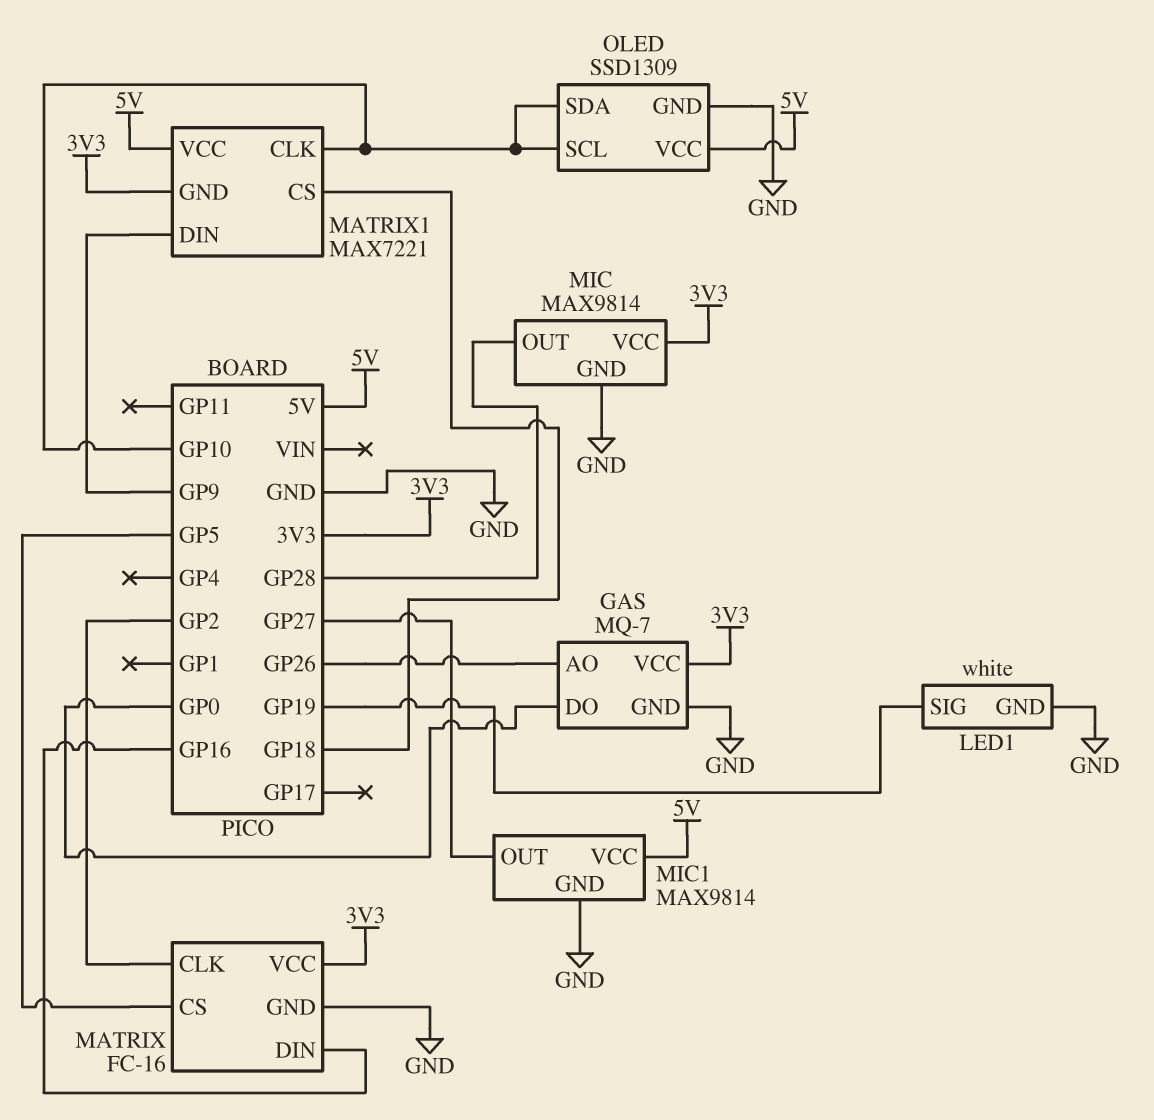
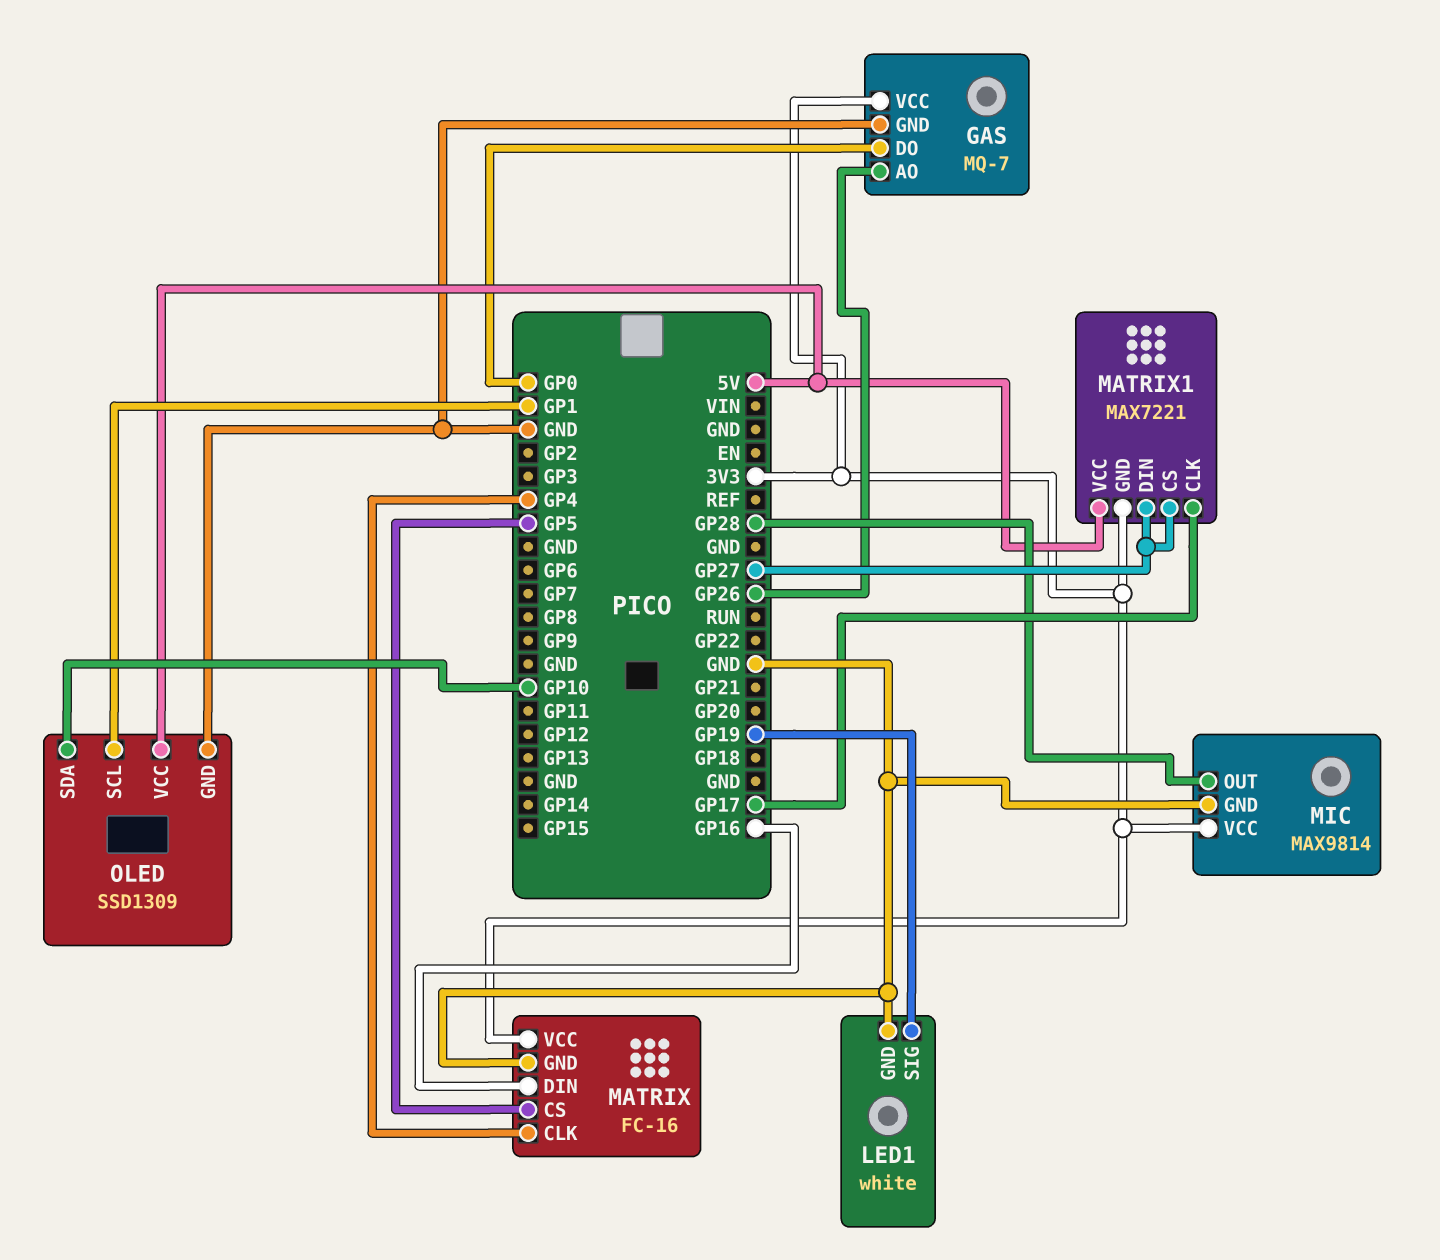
MATRIX pin CLK: GP2 -> GP4
MATRIX1 pin CLK: GP10 -> GP17
MATRIX1 pin CS: GP18 -> GP27
MATRIX1 pin DIN: GP9 -> GP27
MIC1: MAX9814 -> none
MIC1 pin GND: GND -> none
MIC1 pin OUT: GP27 -> none
MIC1 pin VCC: 5V -> none
OLED pin SCL: GP10 -> GP1

